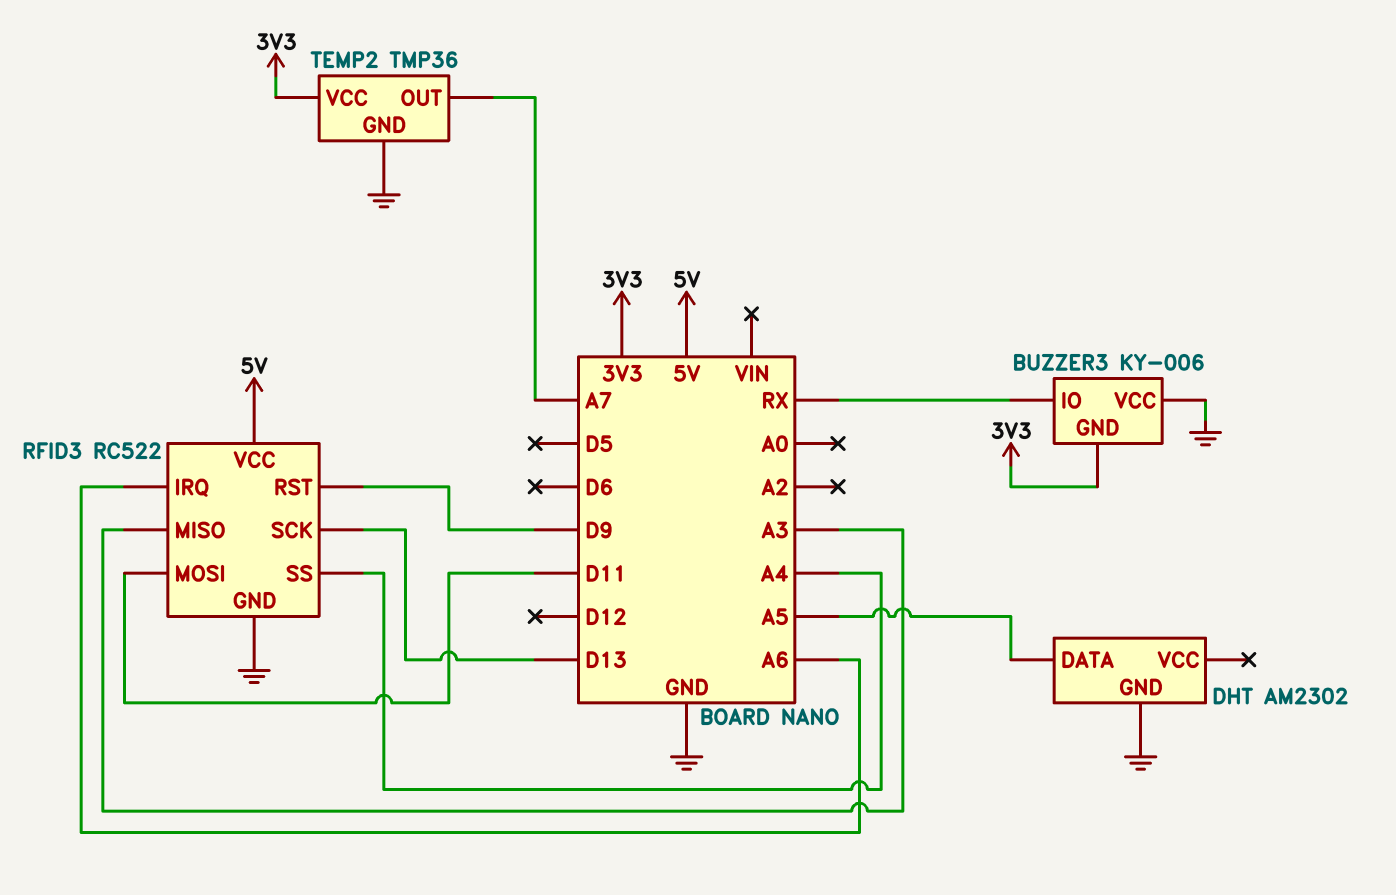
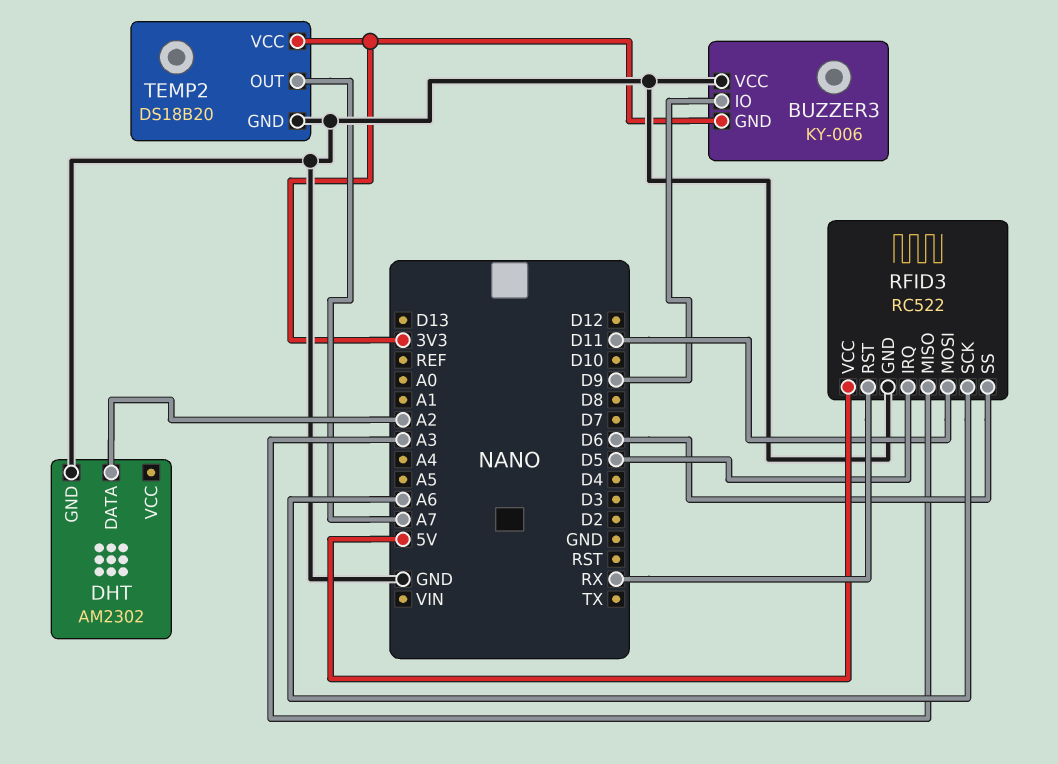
BUZZER3 pin IO: RX -> D9
DHT pin DATA: A5 -> A2
RFID3 pin IRQ: A6 -> D5
RFID3 pin RST: D9 -> RX
RFID3 pin SCK: D13 -> A6
RFID3 pin SS: A4 -> D6
TEMP2: TMP36 -> DS18B20

